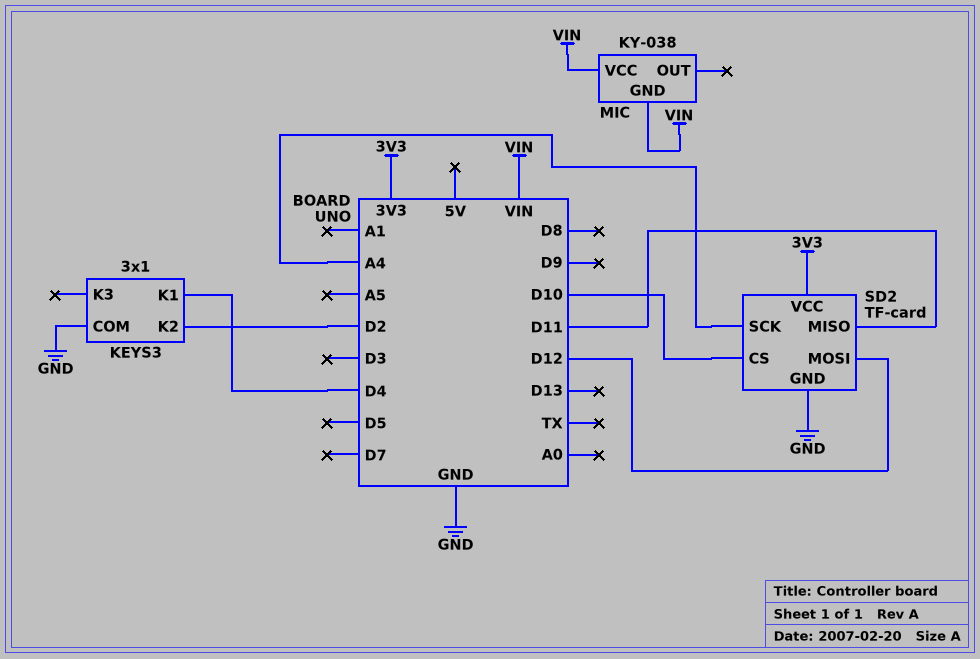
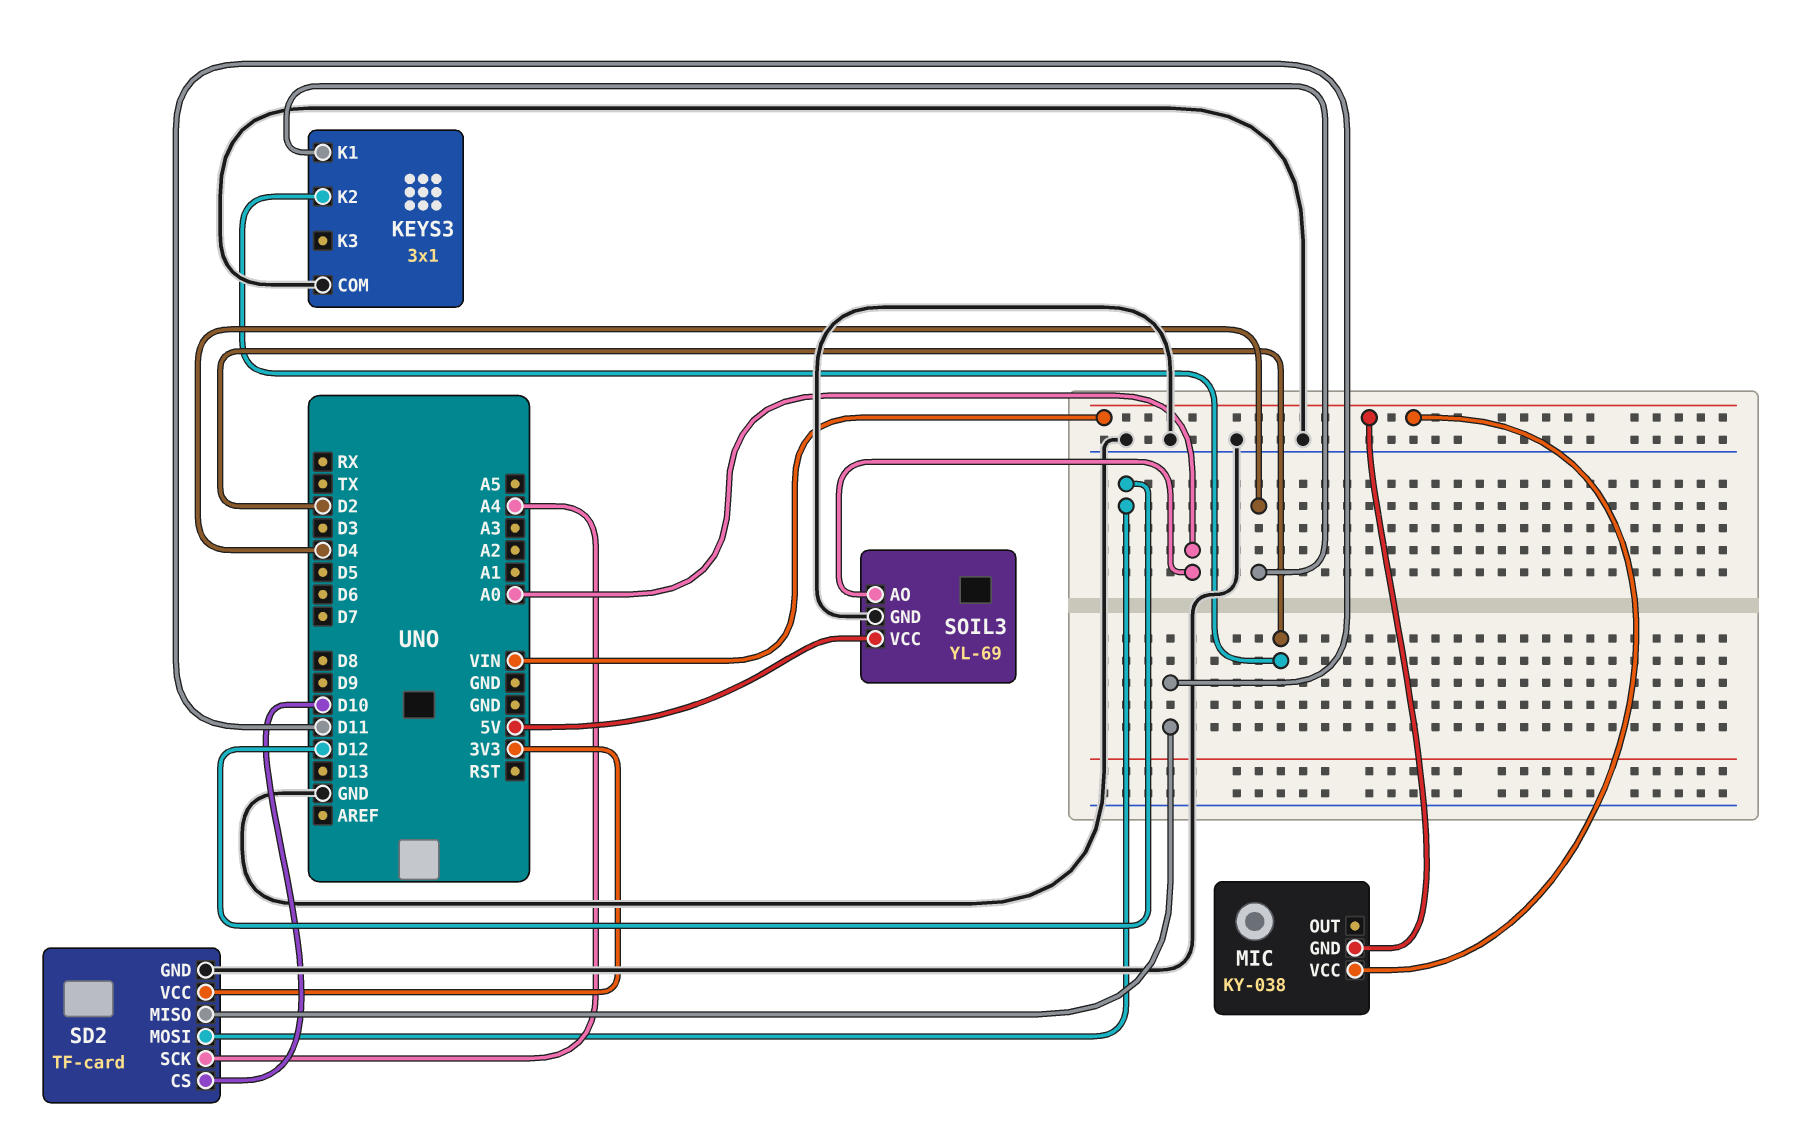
SOIL3: none -> YL-69
SOIL3 pin AO: none -> A0
SOIL3 pin GND: none -> GND
SOIL3 pin VCC: none -> 5V

